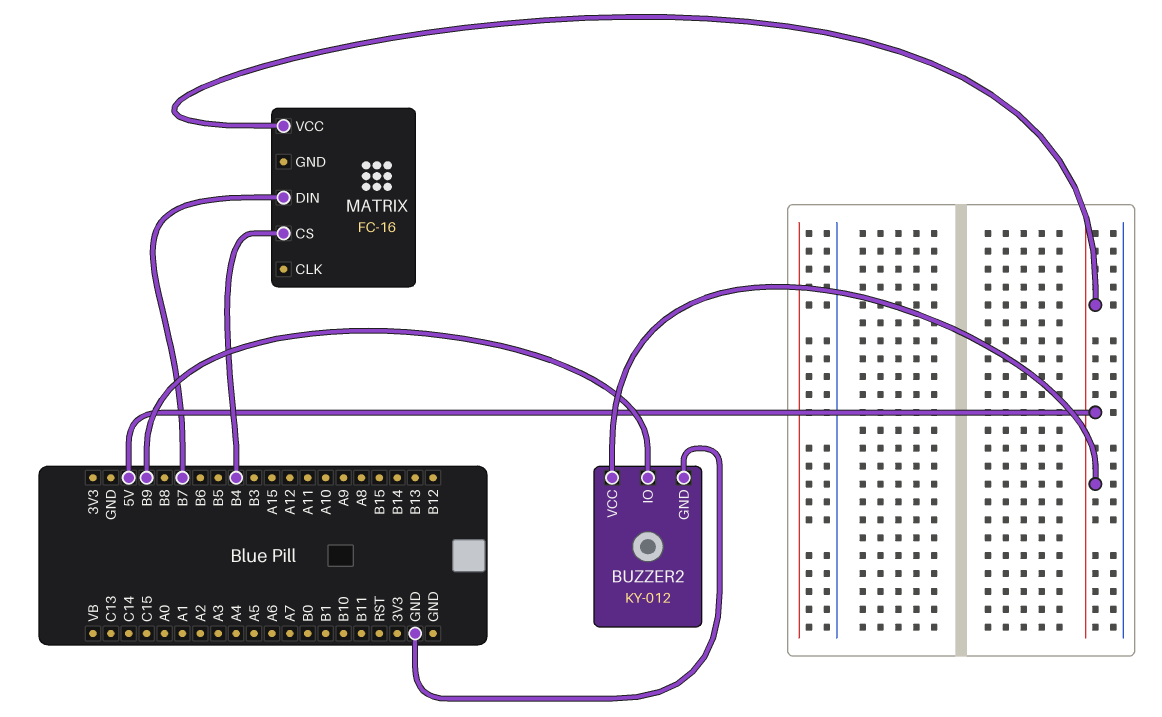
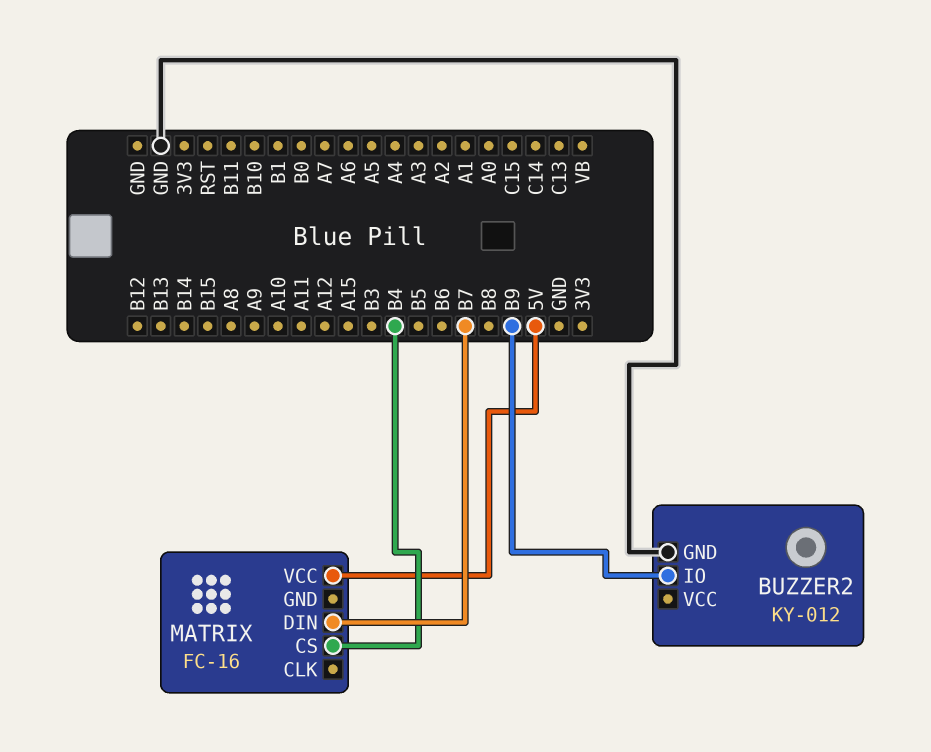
BUZZER2 pin VCC: 5V -> none

